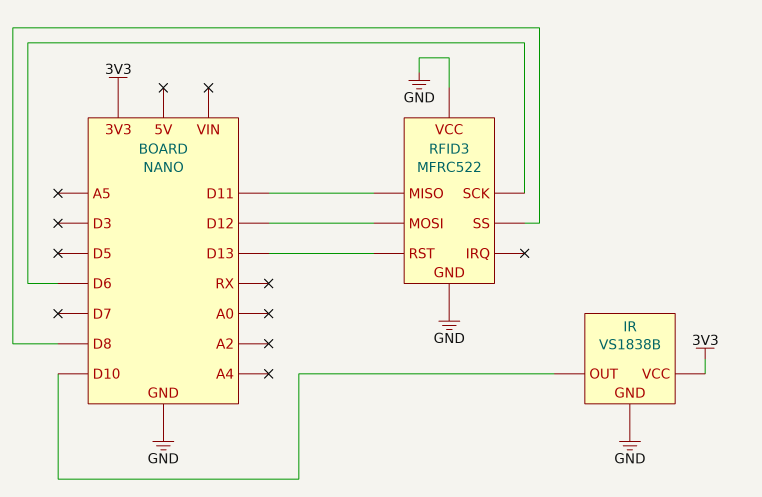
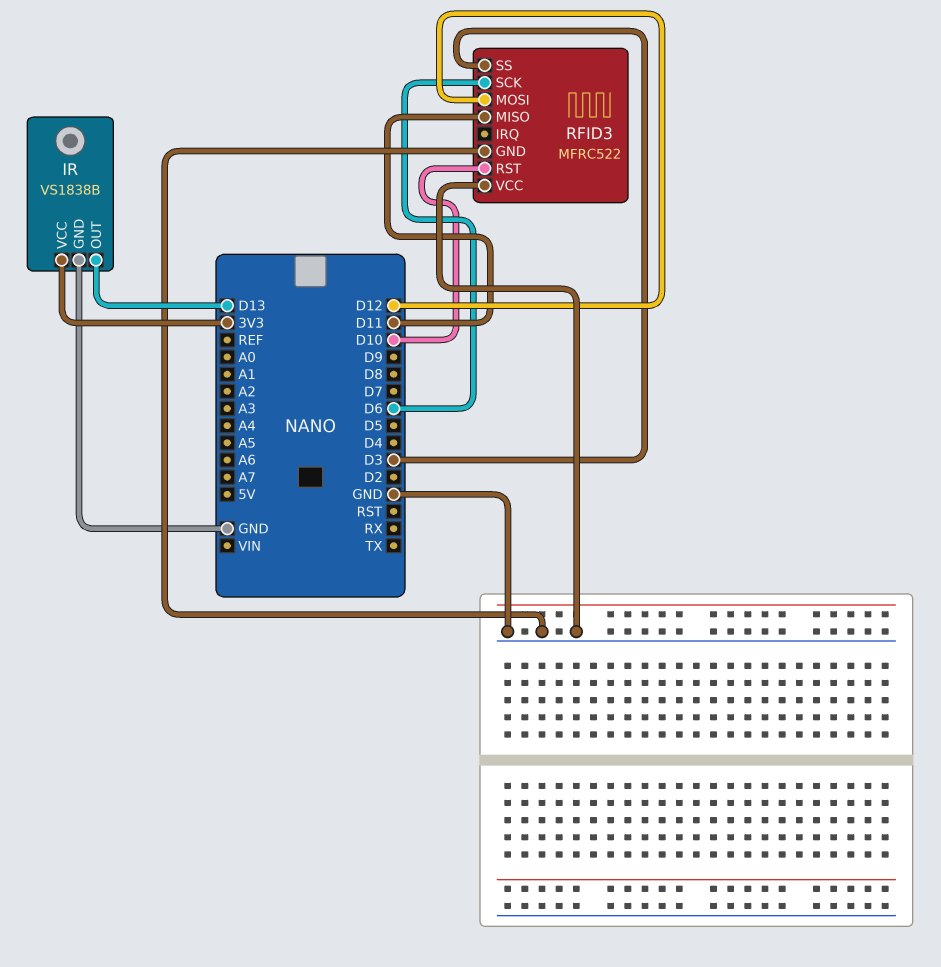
IR pin OUT: D10 -> D13
RFID3 pin RST: D13 -> D10
RFID3 pin SS: D8 -> D3

